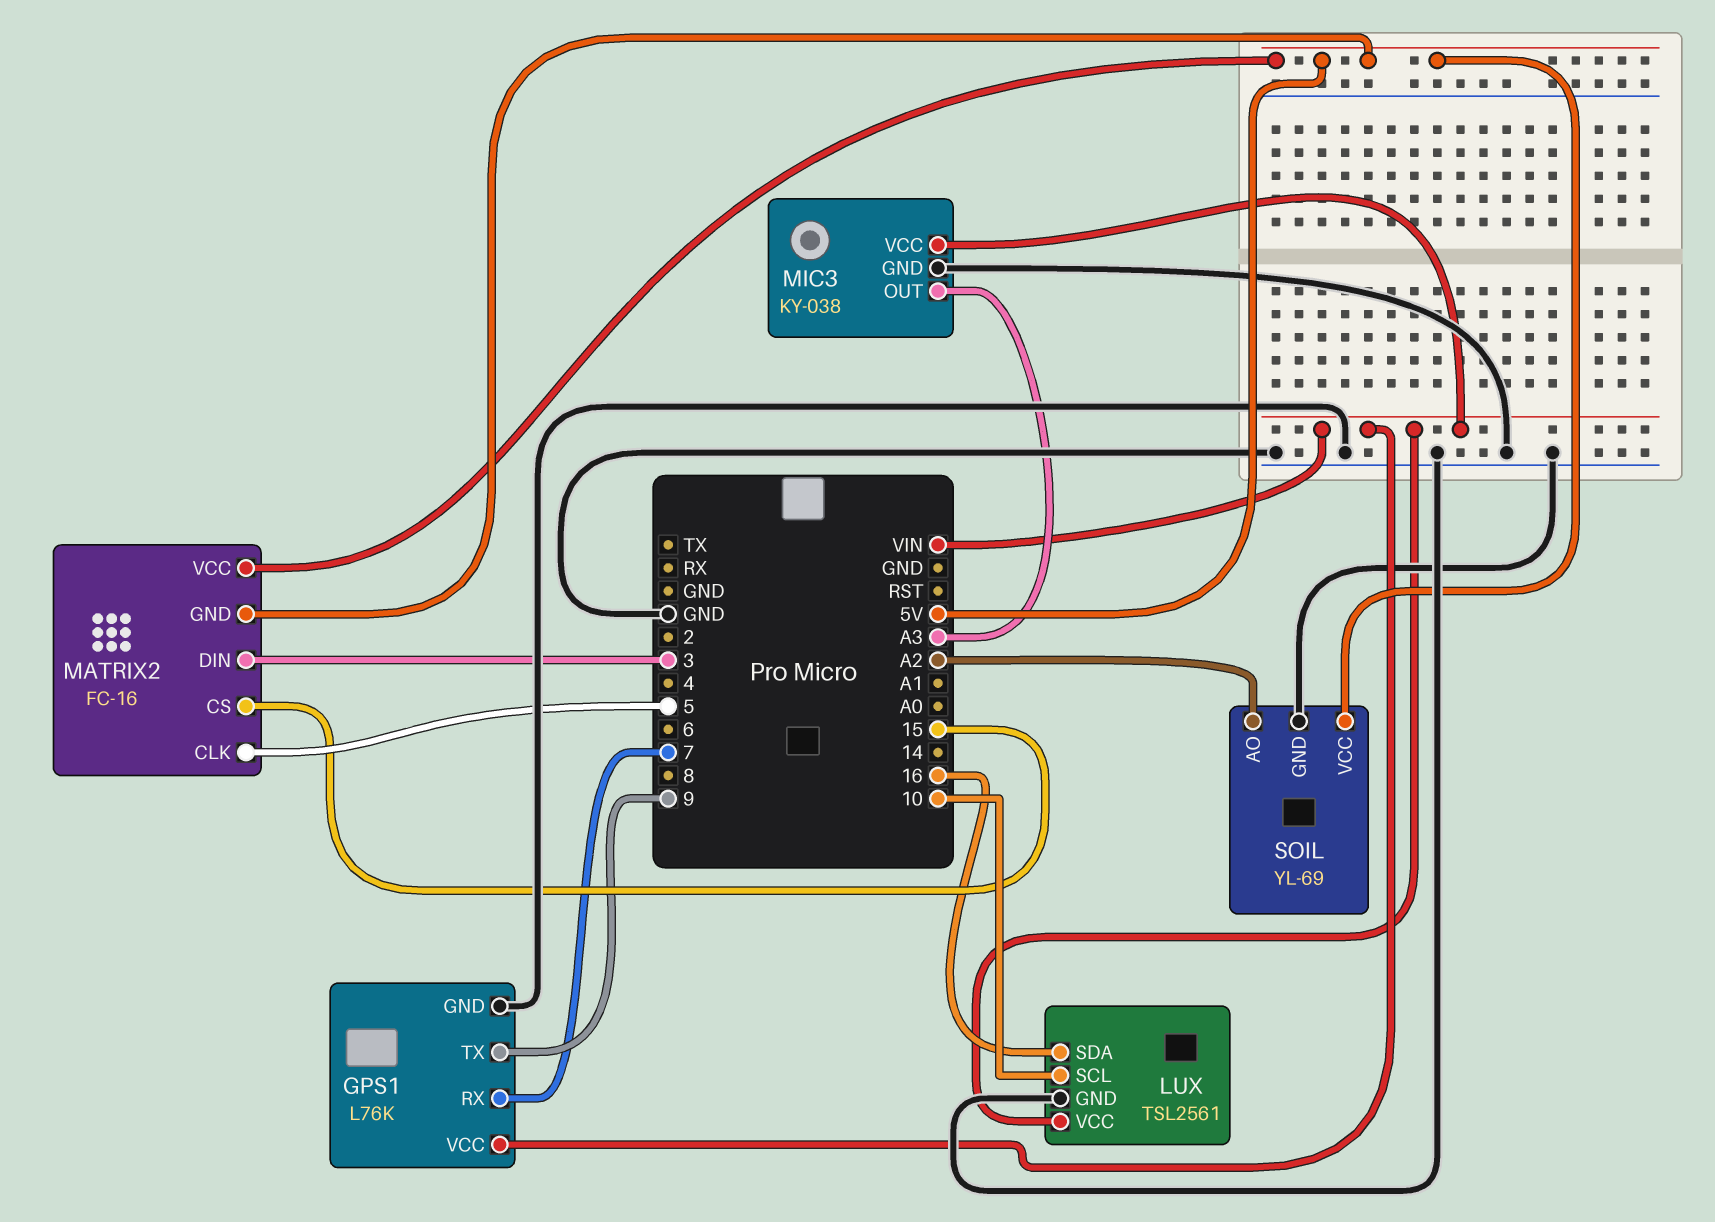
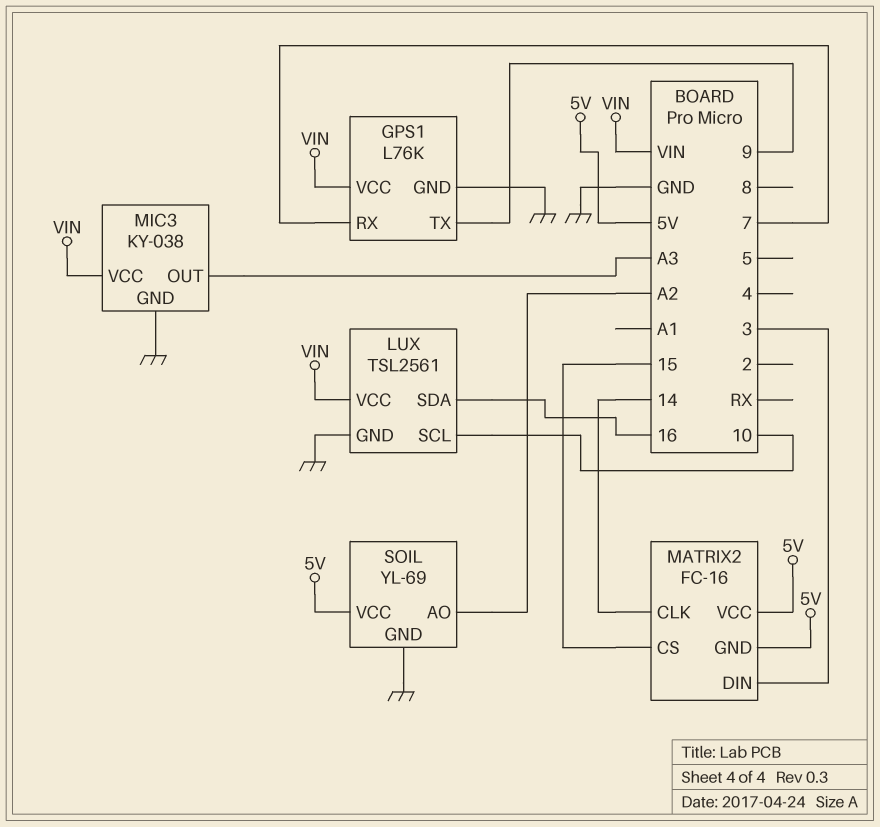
MATRIX2 pin CLK: 5 -> 14

